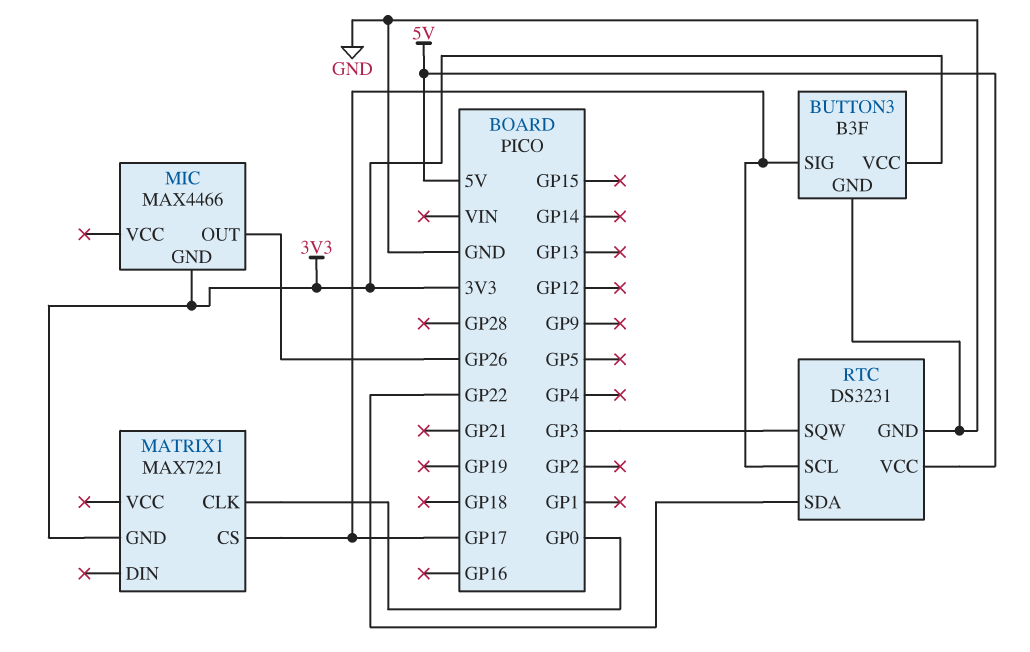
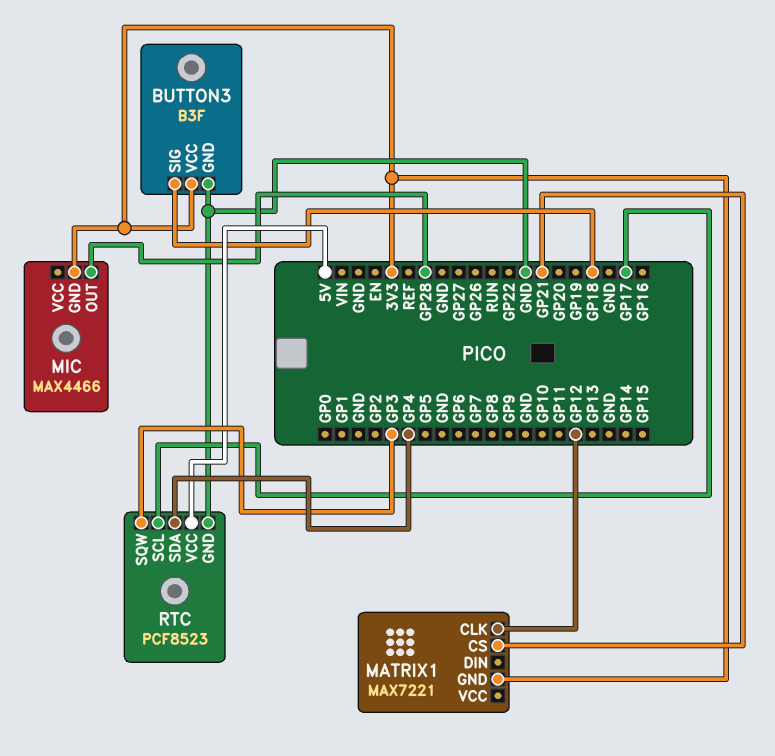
BUTTON3 pin SIG: GP17 -> GP18
MATRIX1 pin CLK: GP0 -> GP12
MATRIX1 pin CS: GP17 -> GP21
MIC pin OUT: GP26 -> GP28
RTC: DS3231 -> PCF8523
RTC pin SDA: GP22 -> GP4

